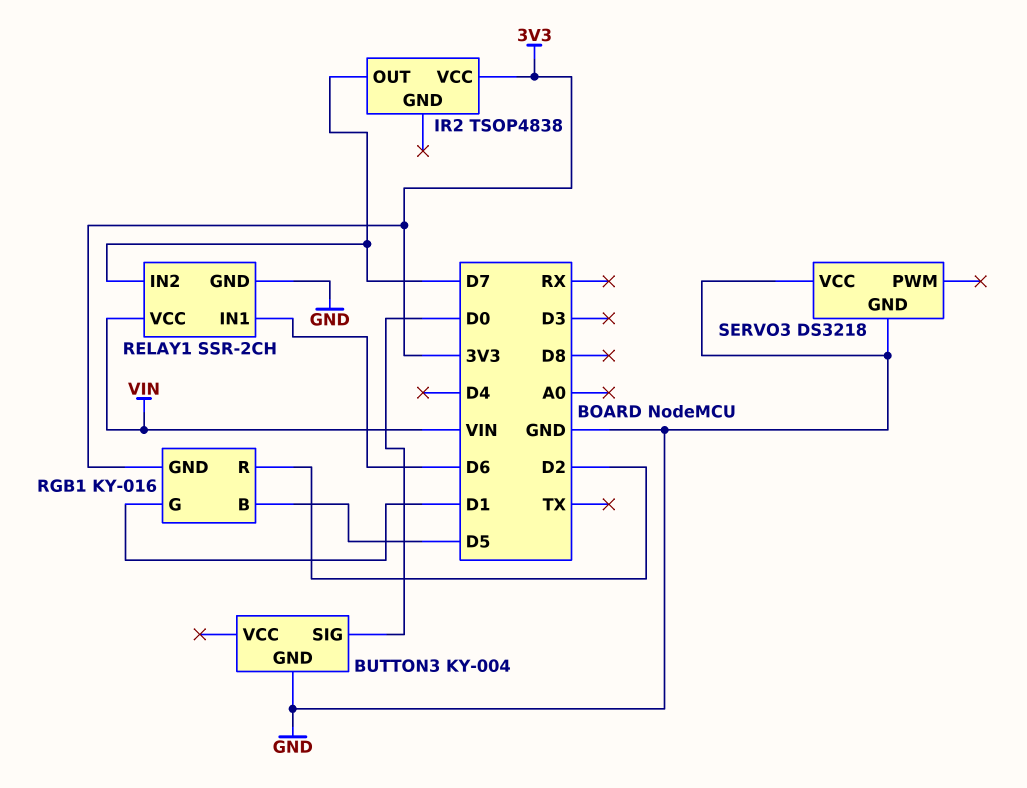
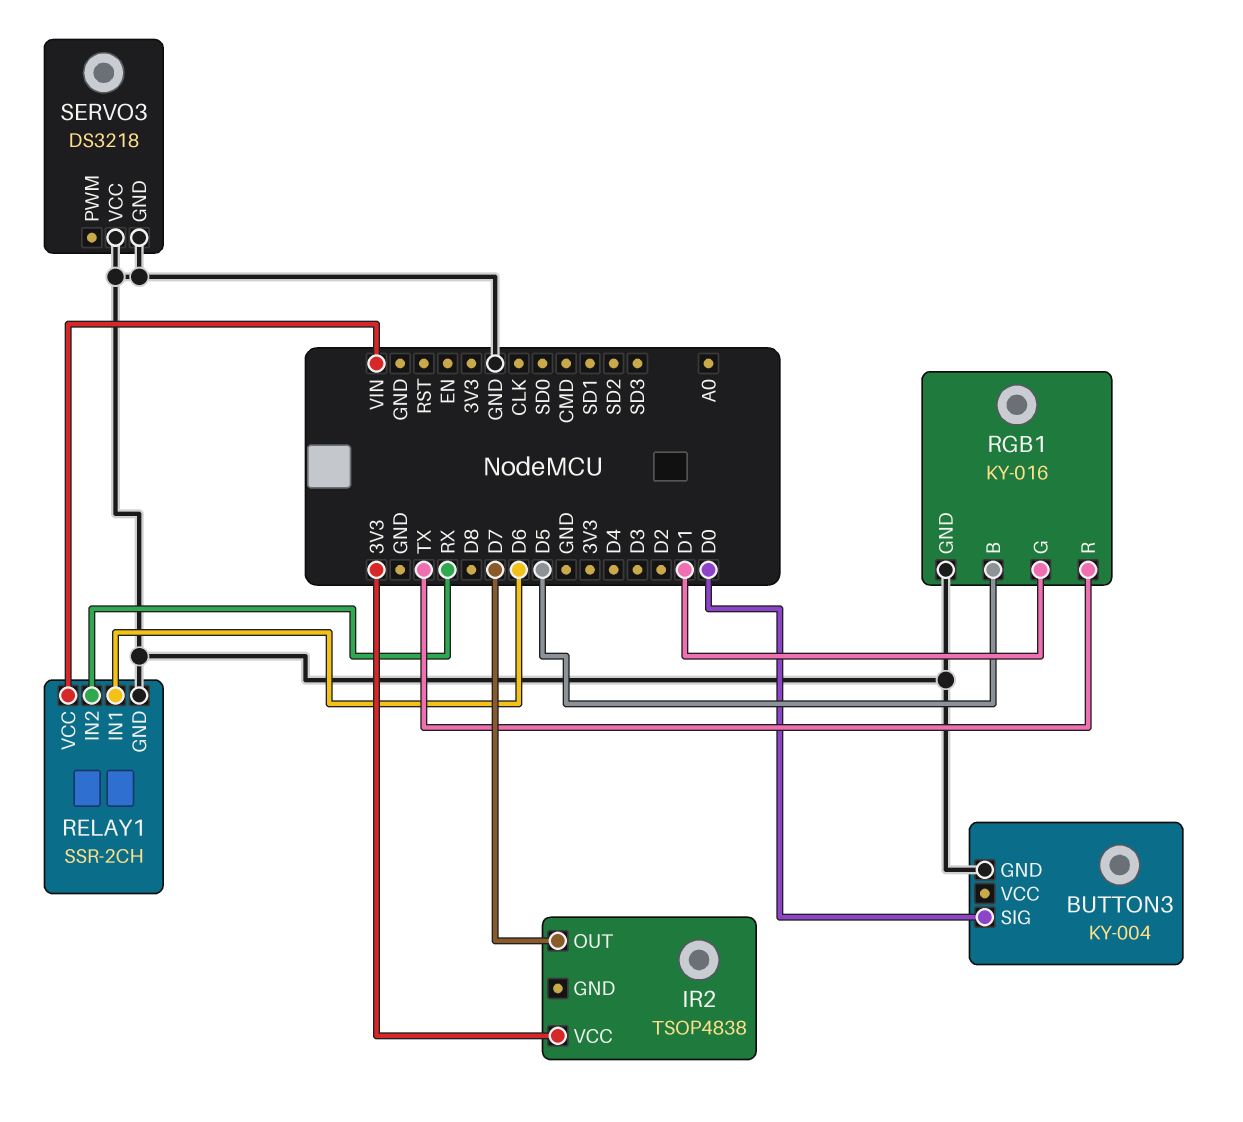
RELAY1 pin IN2: D7 -> RX
RGB1 pin GND: 3V3 -> GND
RGB1 pin R: D2 -> TX

